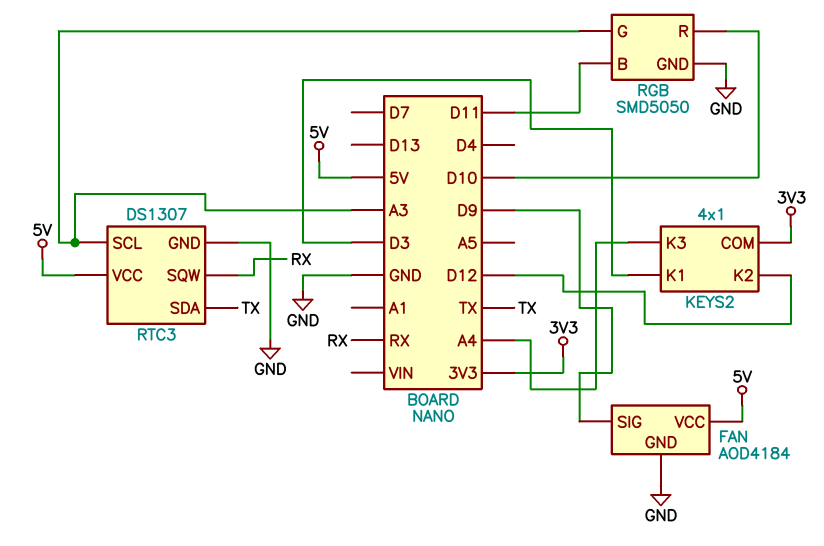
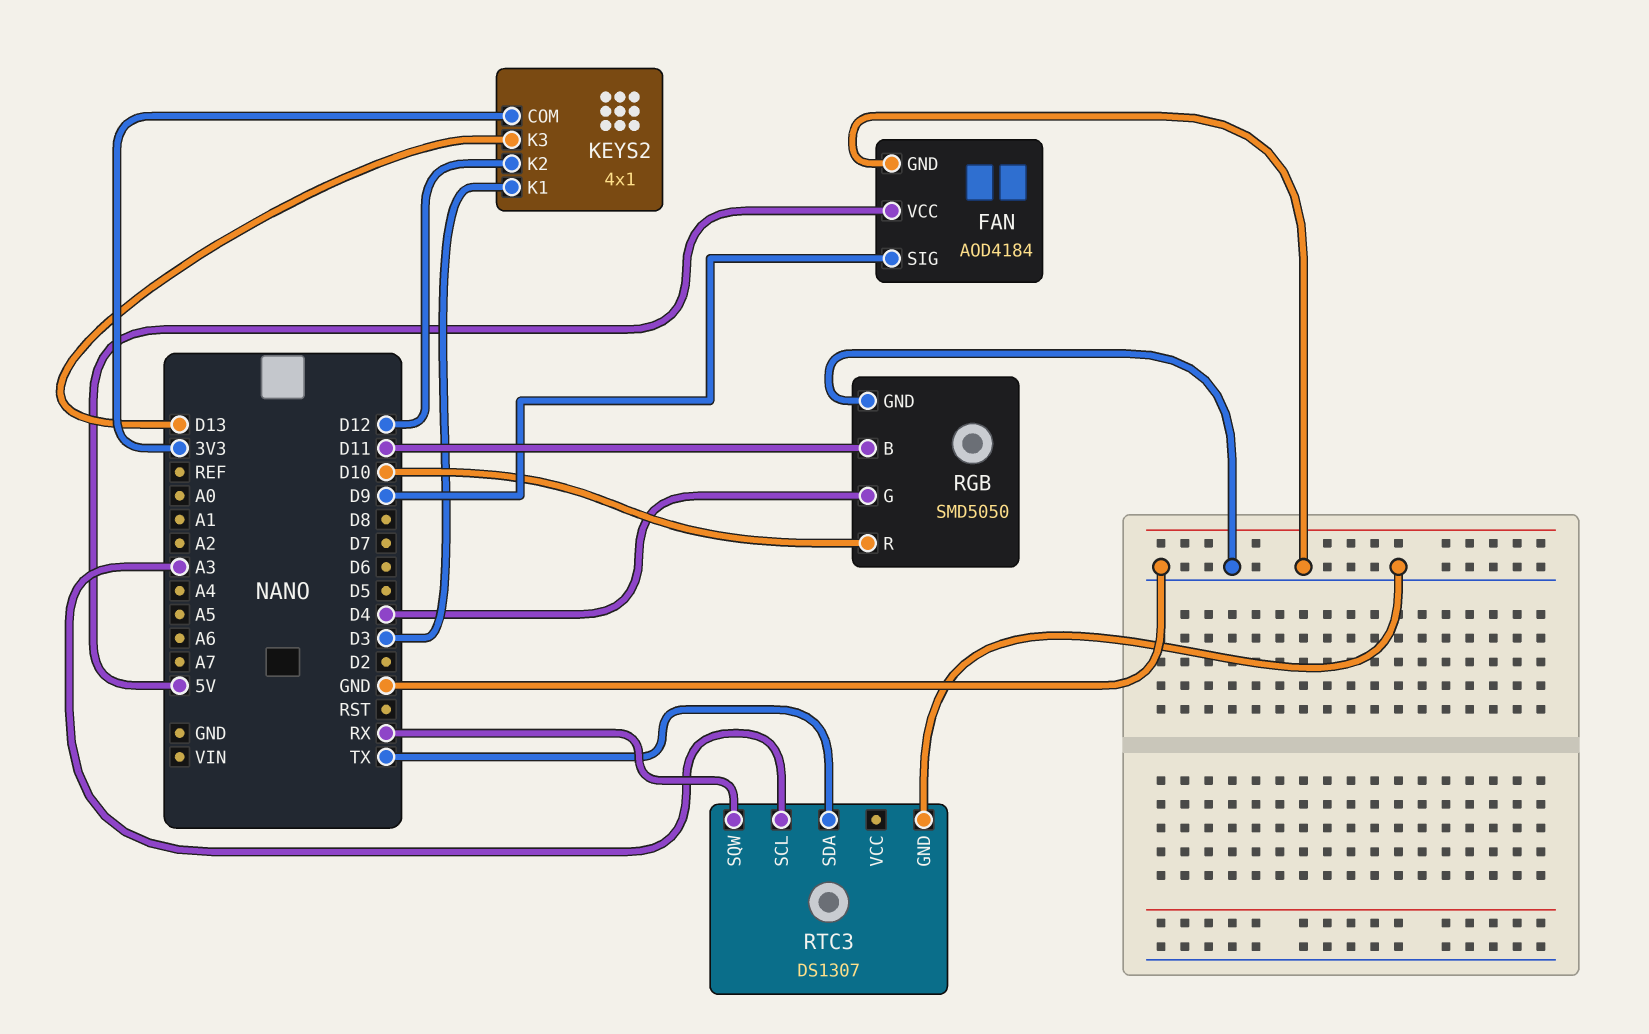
KEYS2 pin K3: A4 -> D13
RGB pin G: A3 -> D4
RTC3 pin VCC: 5V -> none

